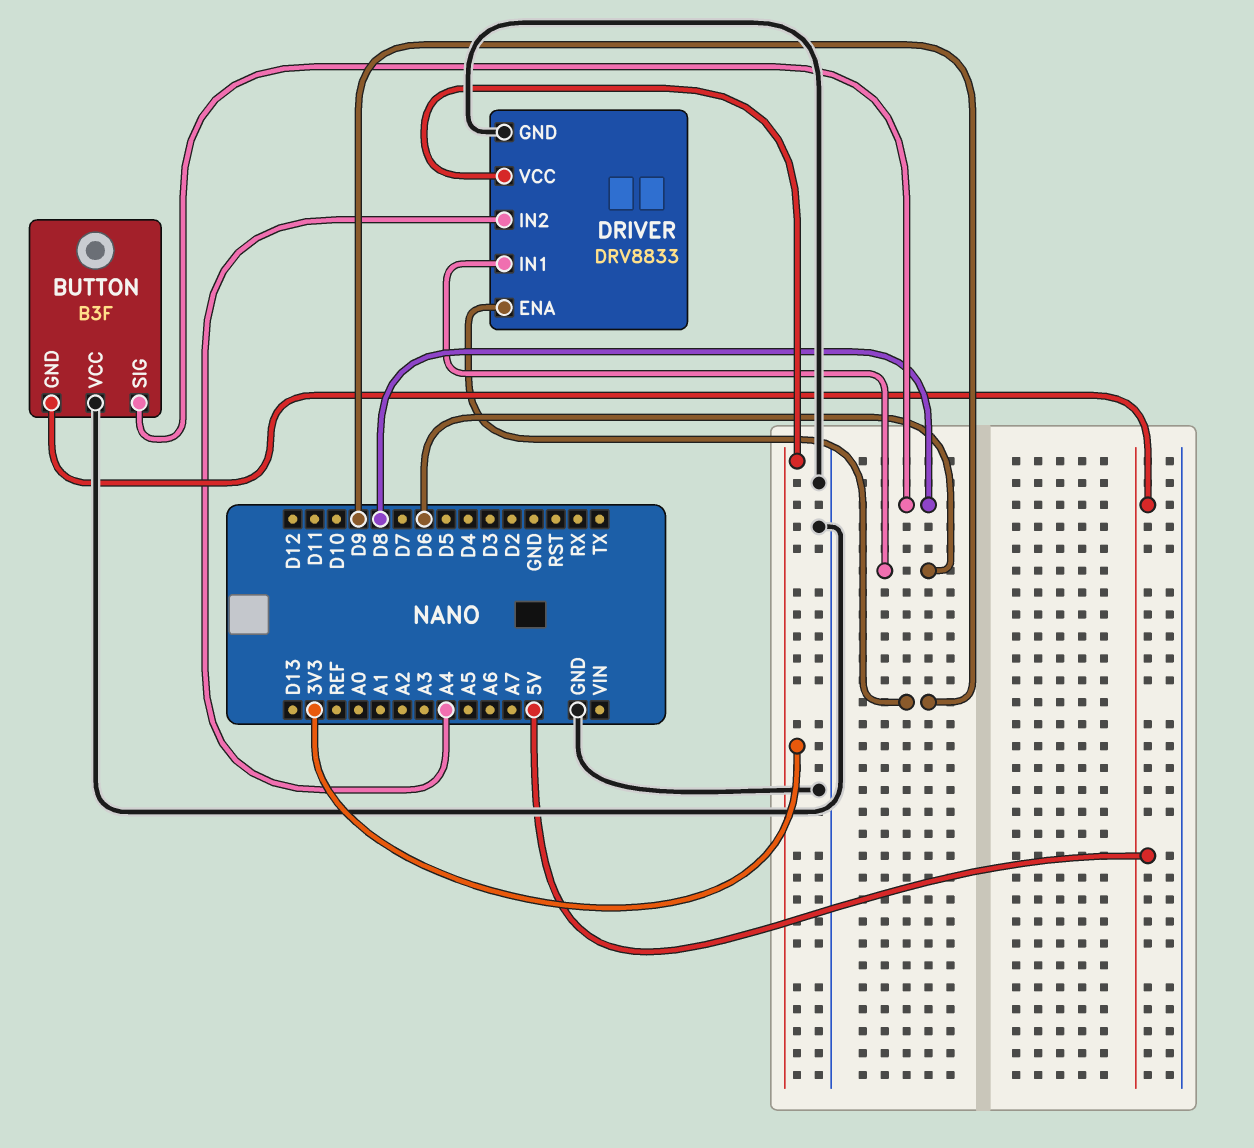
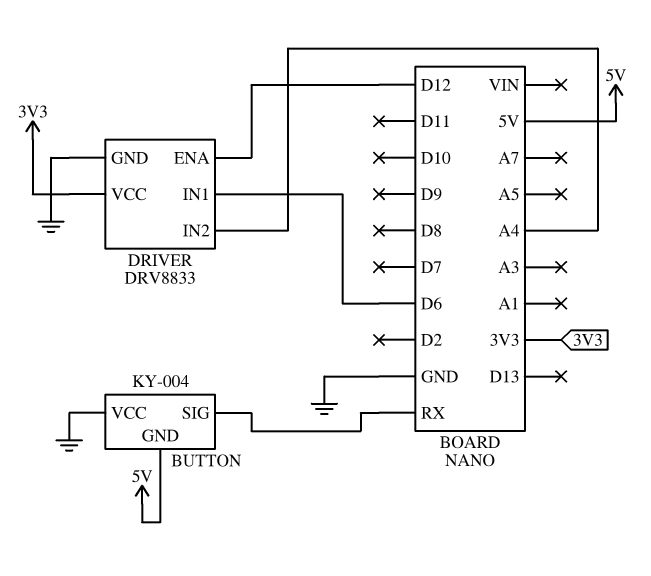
BUTTON: B3F -> KY-004
BUTTON pin SIG: D8 -> RX
DRIVER pin ENA: D9 -> D12

